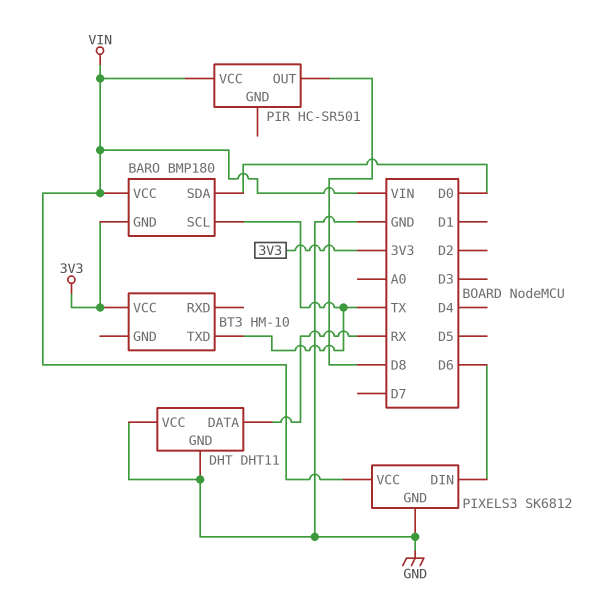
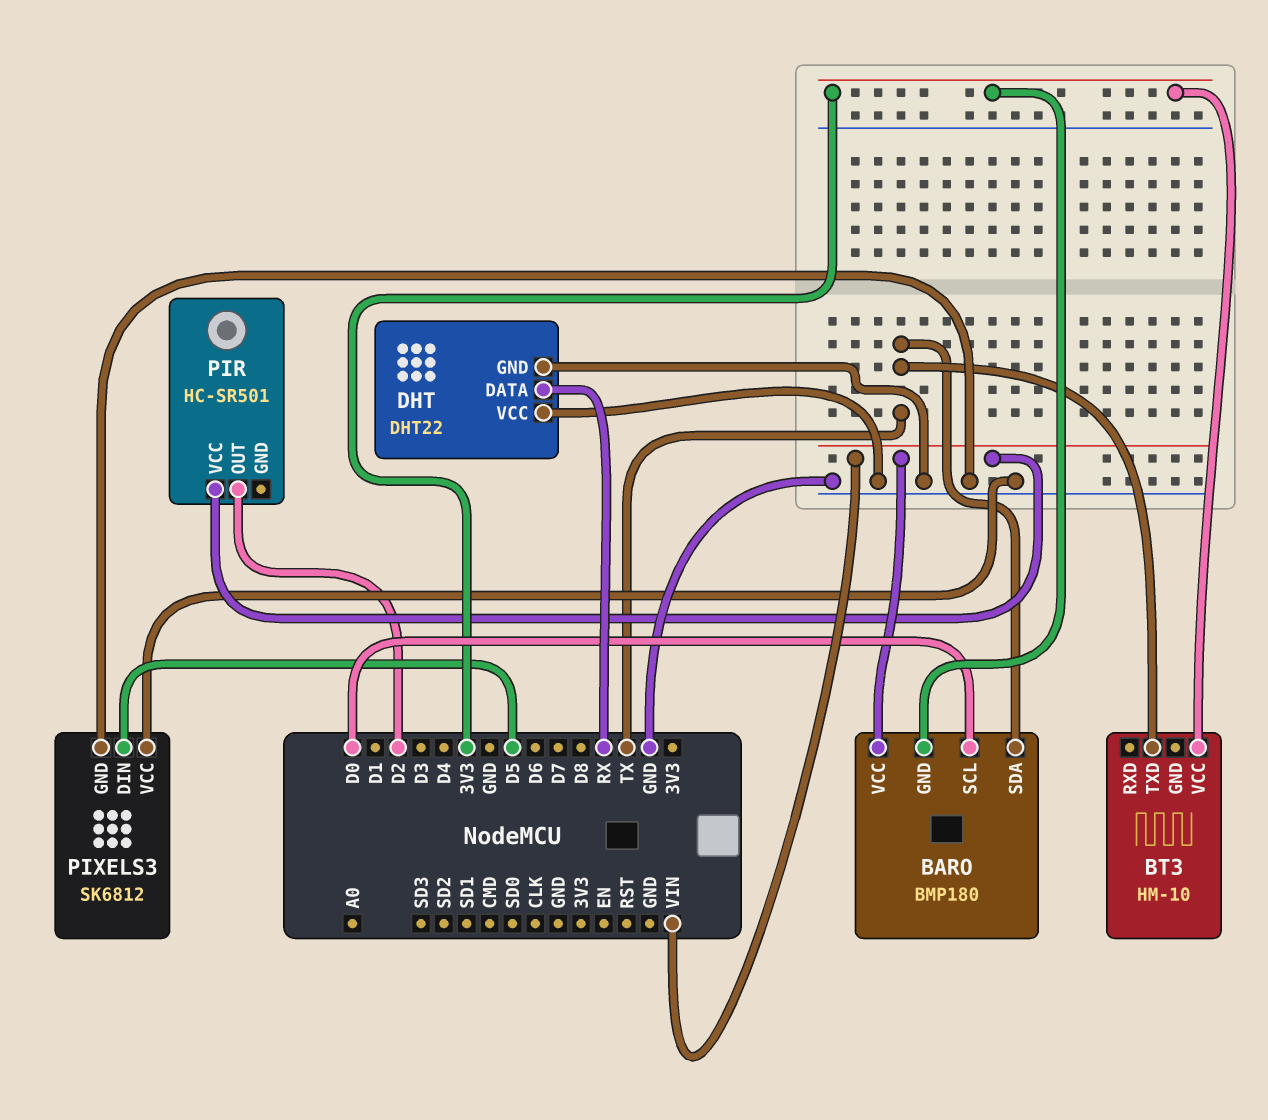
BARO pin SCL: TX -> D0
BARO pin SDA: D0 -> TX
DHT: DHT11 -> DHT22
PIR pin OUT: D8 -> D2
PIXELS3 pin DIN: D6 -> D5
PIXELS3 pin VCC: VIN -> GND

